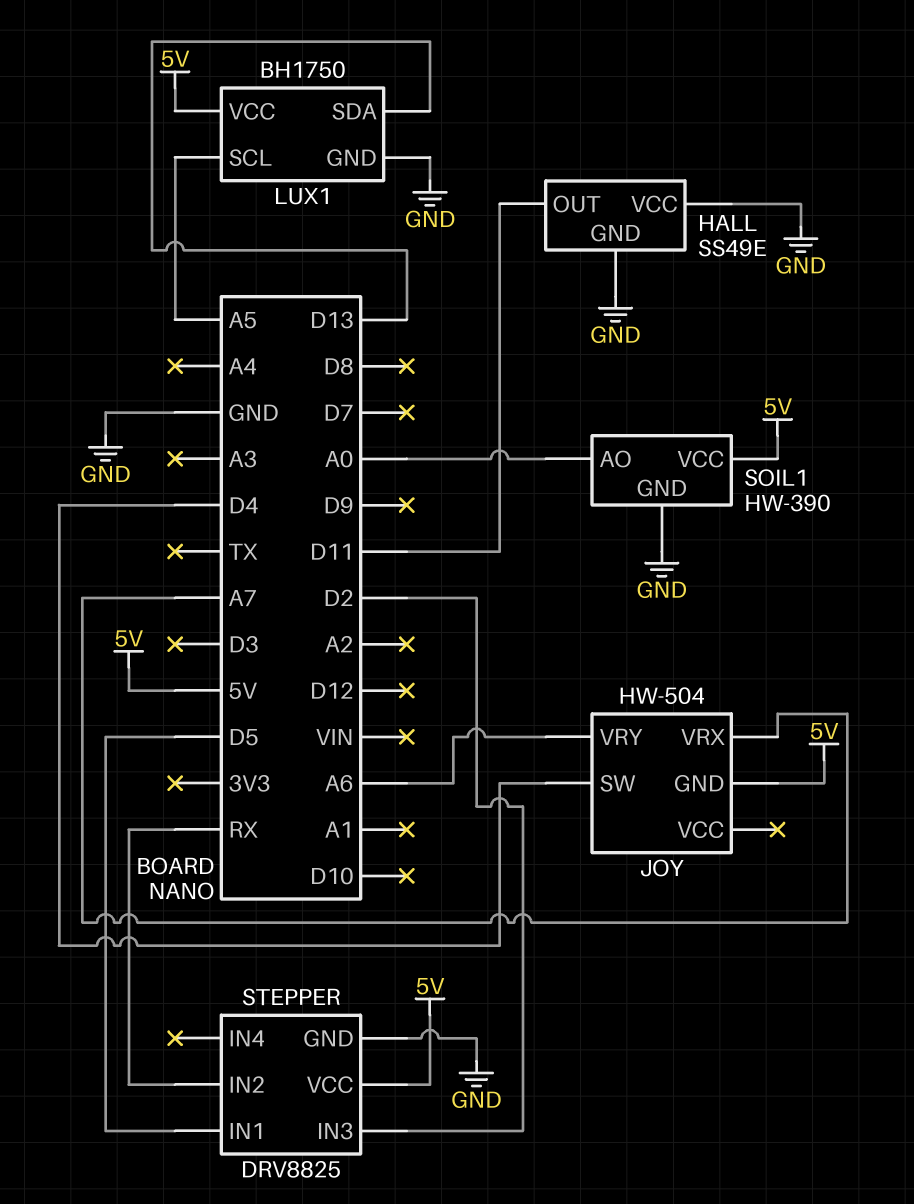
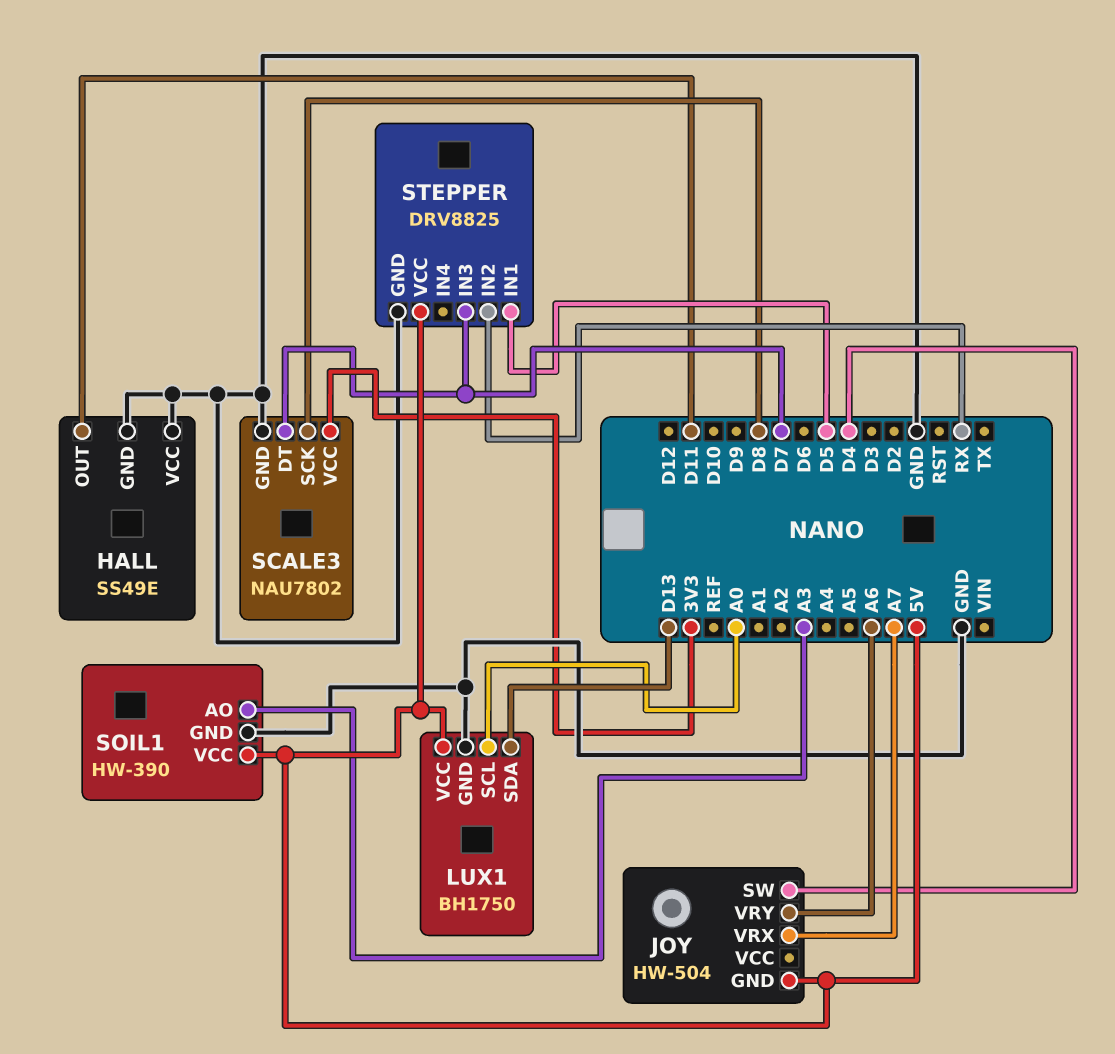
LUX1 pin SCL: A5 -> A0
SCALE3: none -> NAU7802
SCALE3 pin DT: none -> D7
SCALE3 pin GND: none -> GND
SCALE3 pin SCK: none -> D8
SCALE3 pin VCC: none -> 3V3
SOIL1 pin AO: A0 -> A3
STEPPER pin IN3: D2 -> D7

